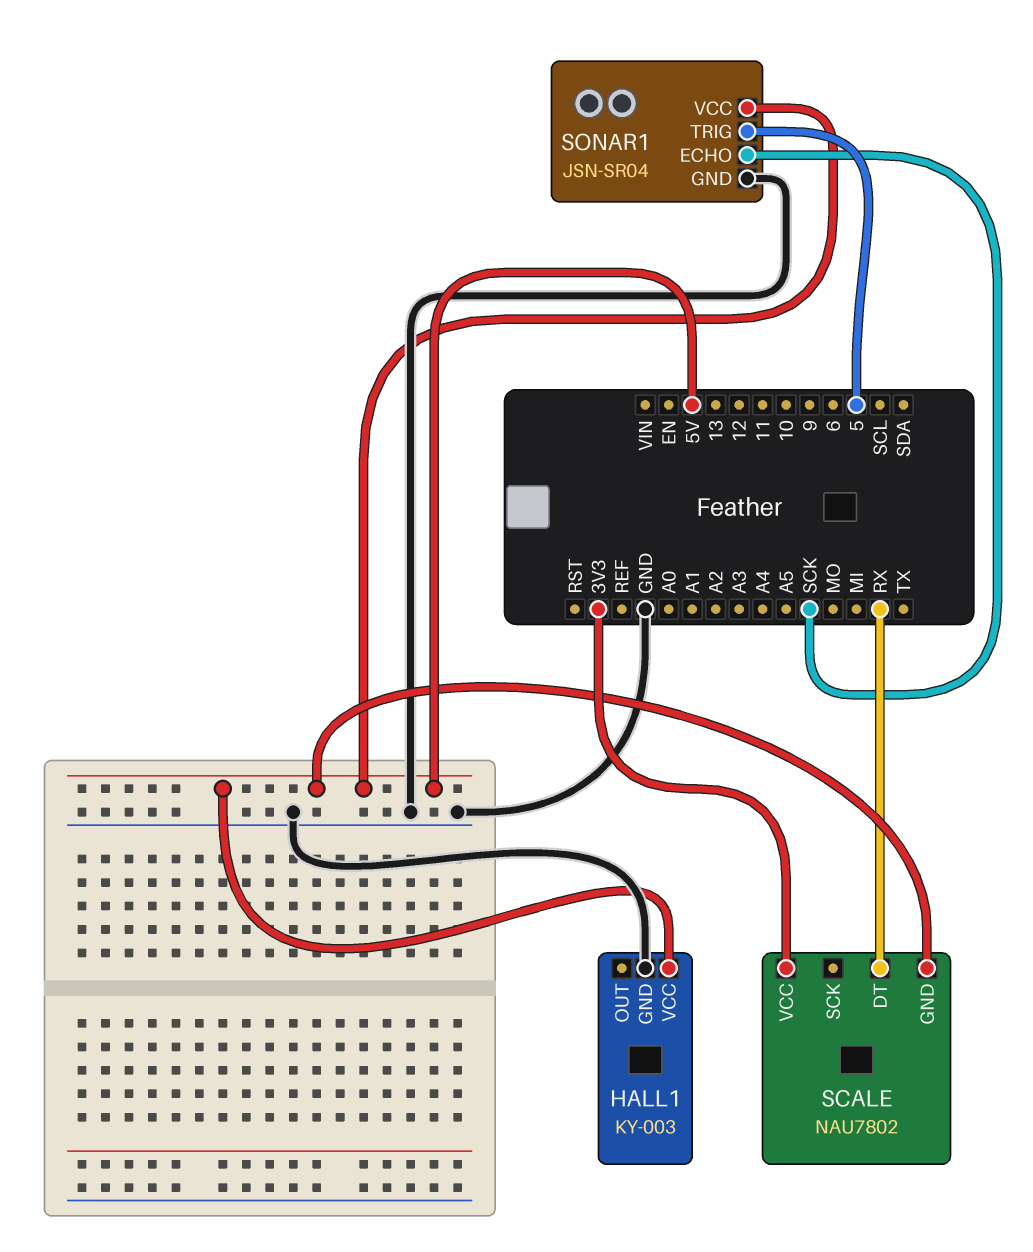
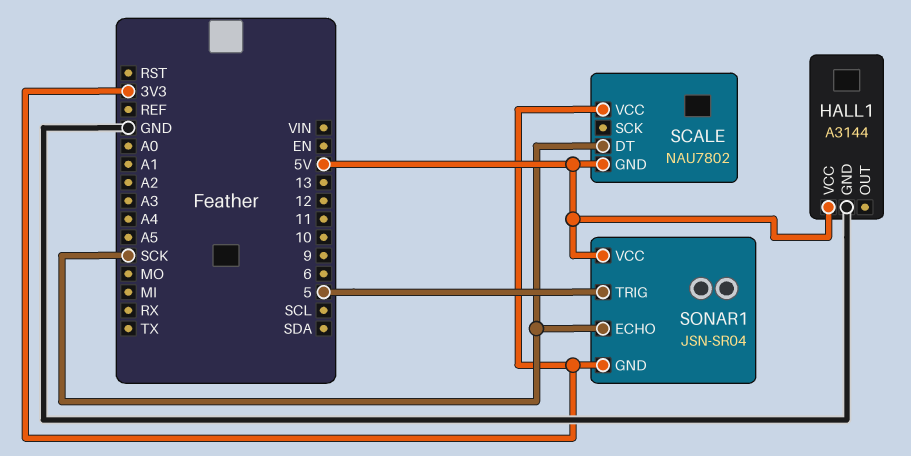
HALL1: KY-003 -> A3144
SCALE pin DT: RX -> SCK
SONAR1 pin GND: GND -> 3V3

